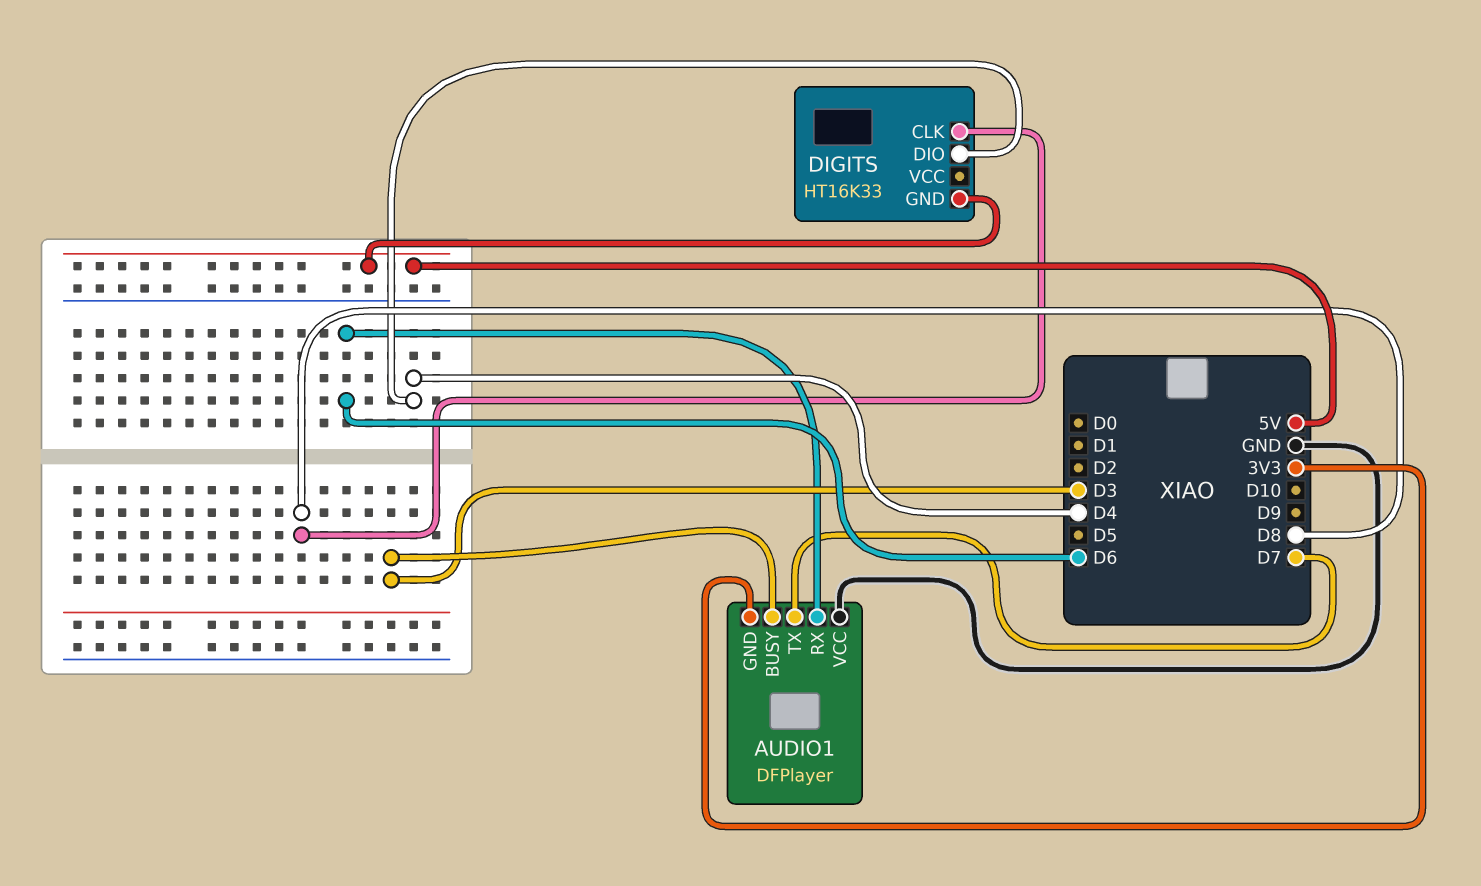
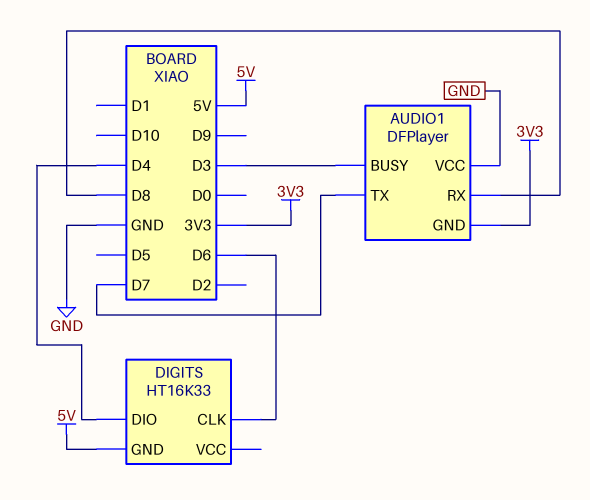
AUDIO1 pin RX: D6 -> D8
DIGITS pin CLK: D8 -> D6

